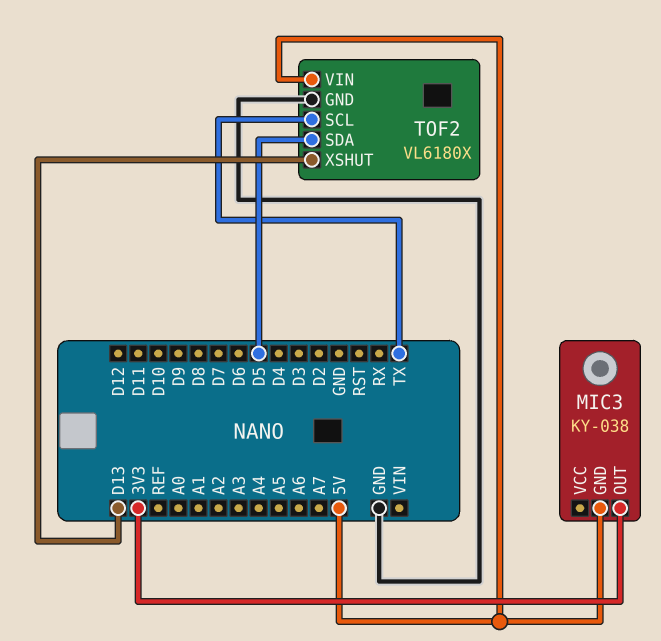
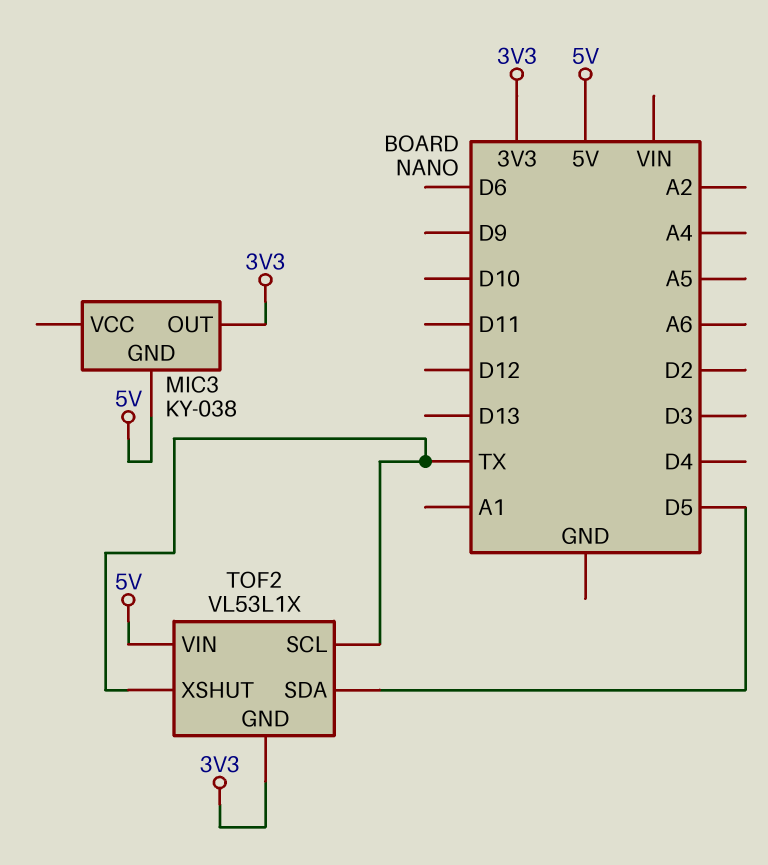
TOF2: VL6180X -> VL53L1X
TOF2 pin GND: GND -> 3V3
TOF2 pin XSHUT: D13 -> TX

